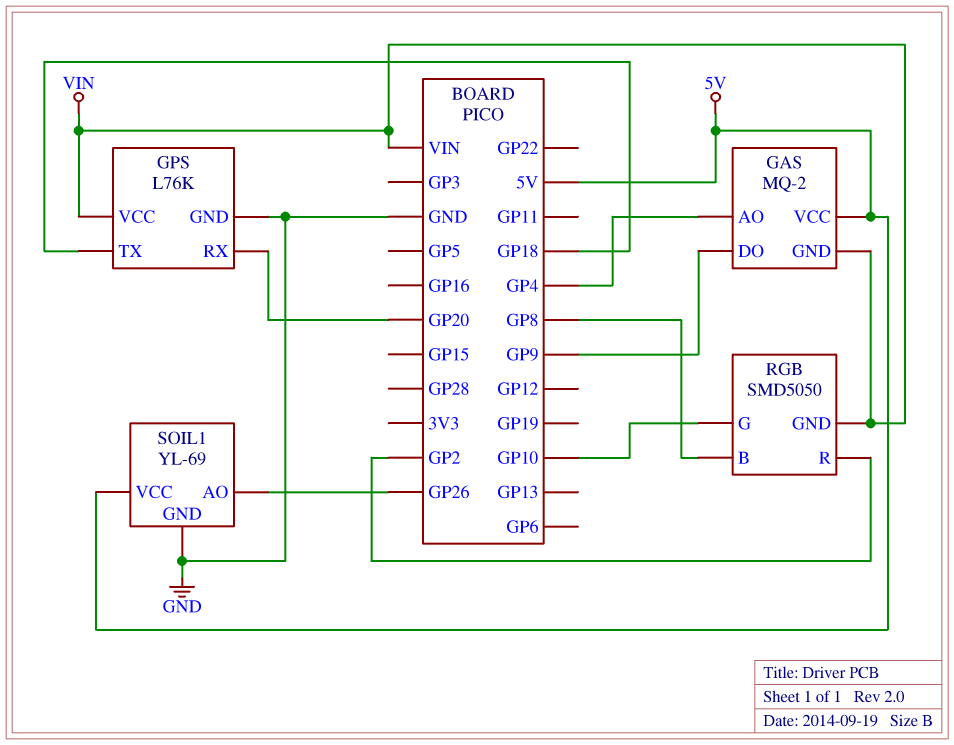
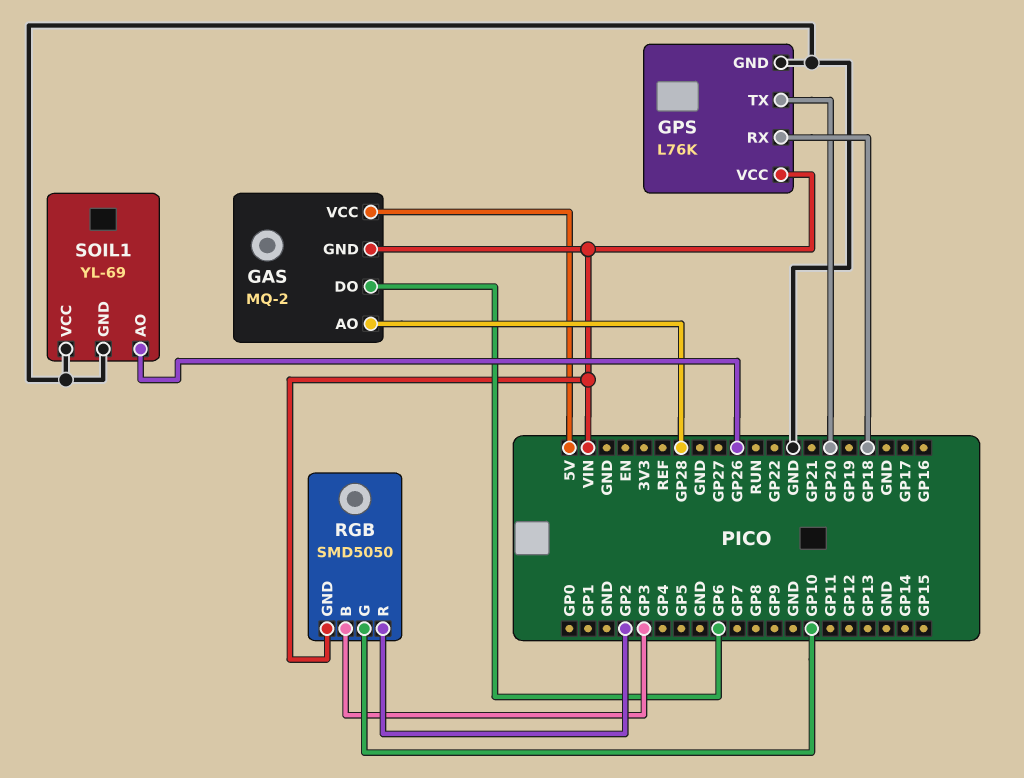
GAS pin AO: GP4 -> GP28
GAS pin DO: GP9 -> GP6
GPS pin RX: GP20 -> GP18
GPS pin TX: GP18 -> GP20
RGB pin B: GP8 -> GP3
SOIL1 pin VCC: 5V -> GND

